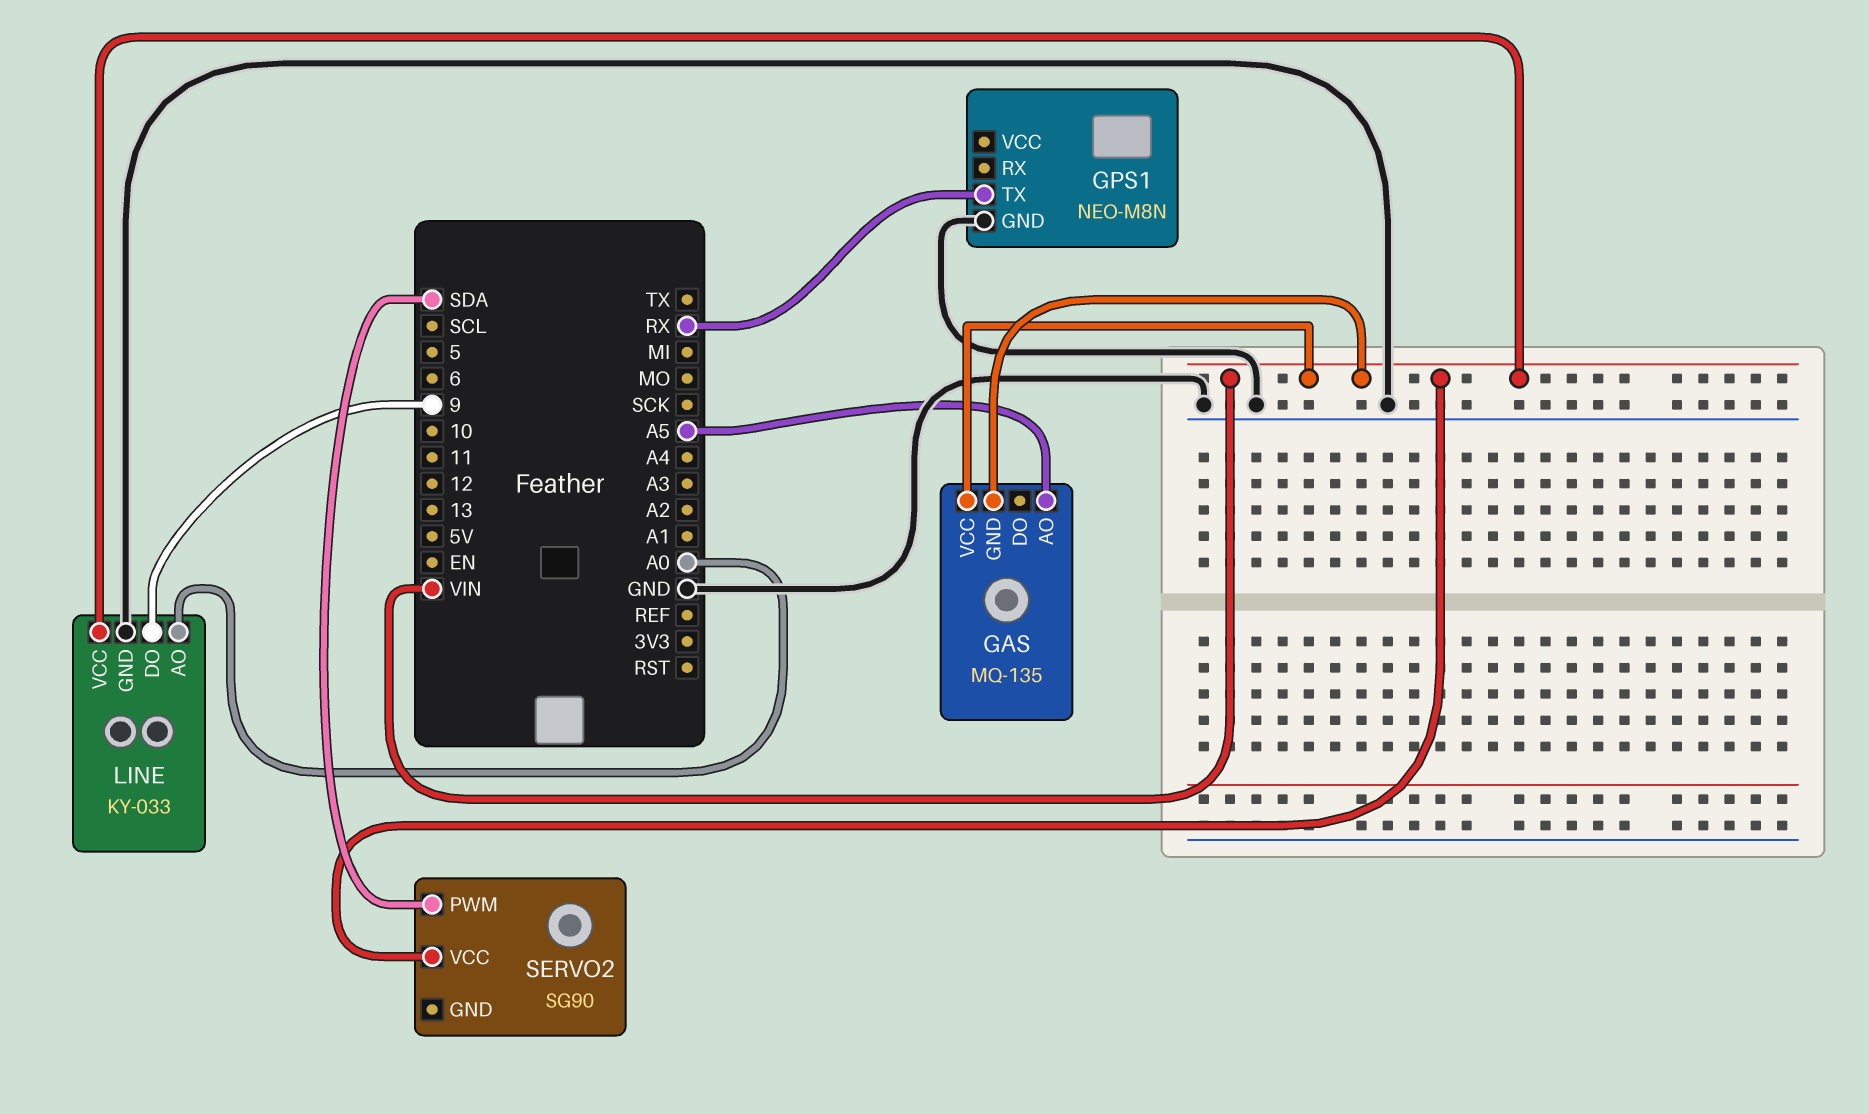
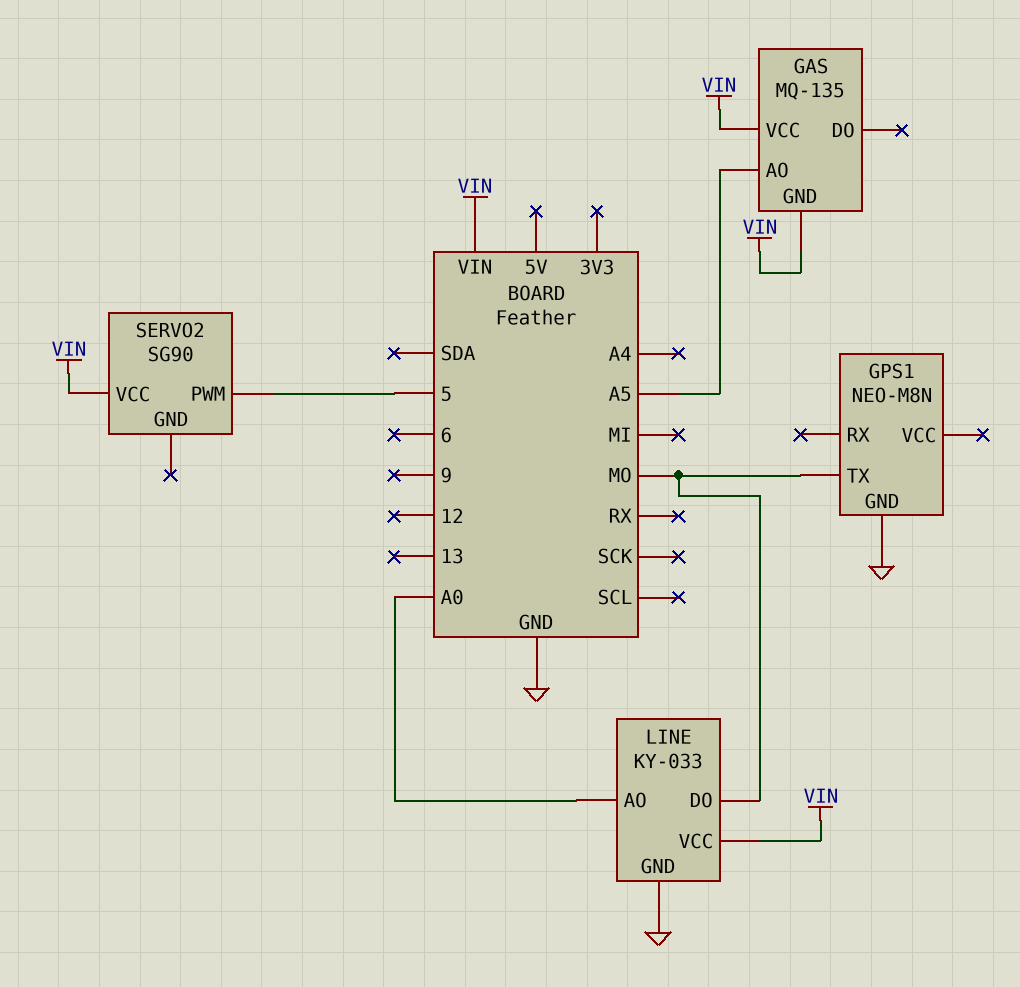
GPS1 pin TX: RX -> MO
LINE pin DO: 9 -> MO
SERVO2 pin PWM: SDA -> 5

